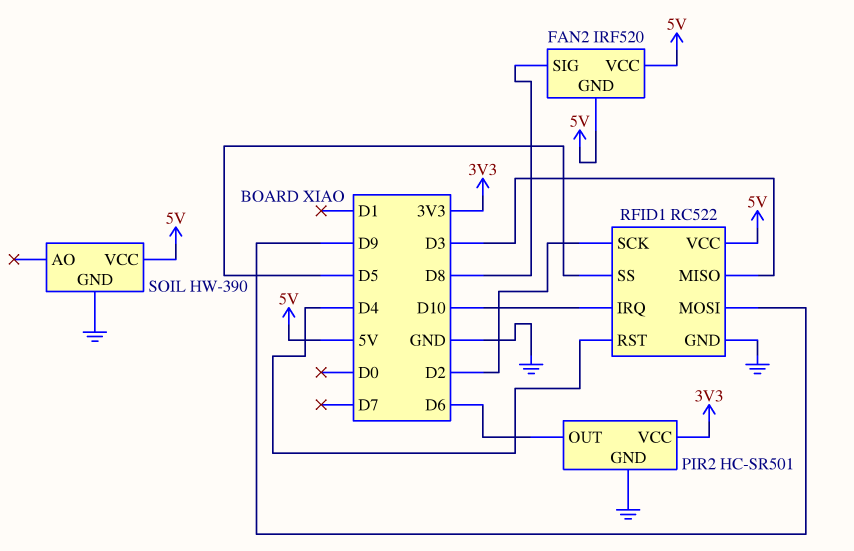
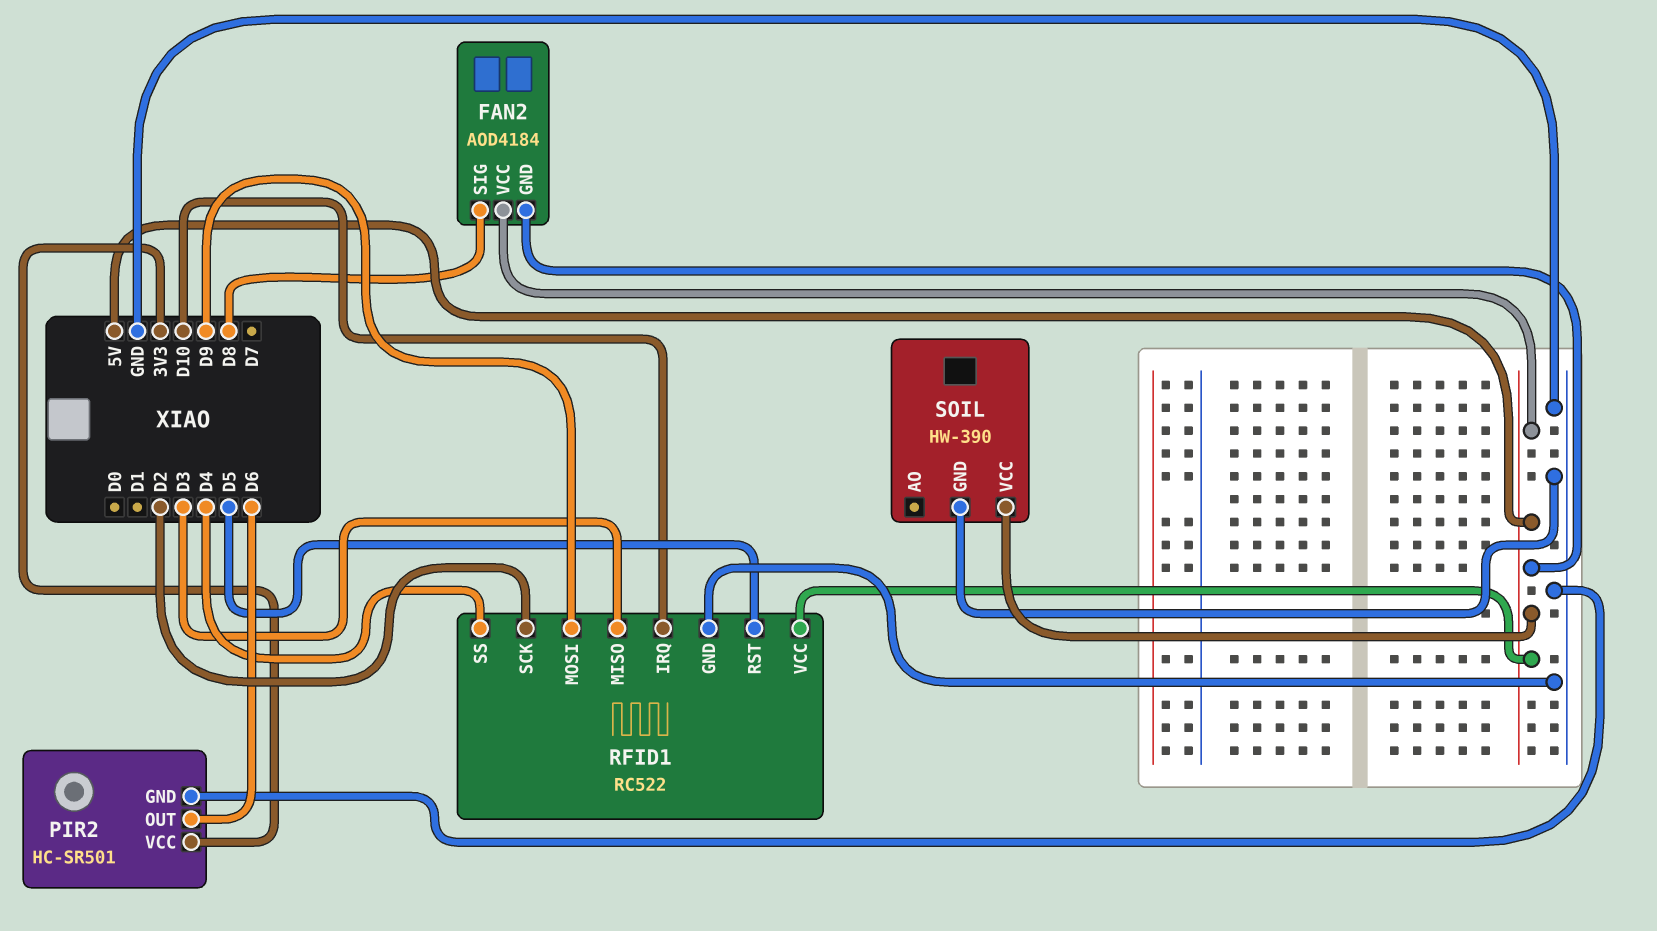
FAN2: IRF520 -> AOD4184
RFID1 pin RST: D4 -> D5
RFID1 pin SS: D5 -> D4

